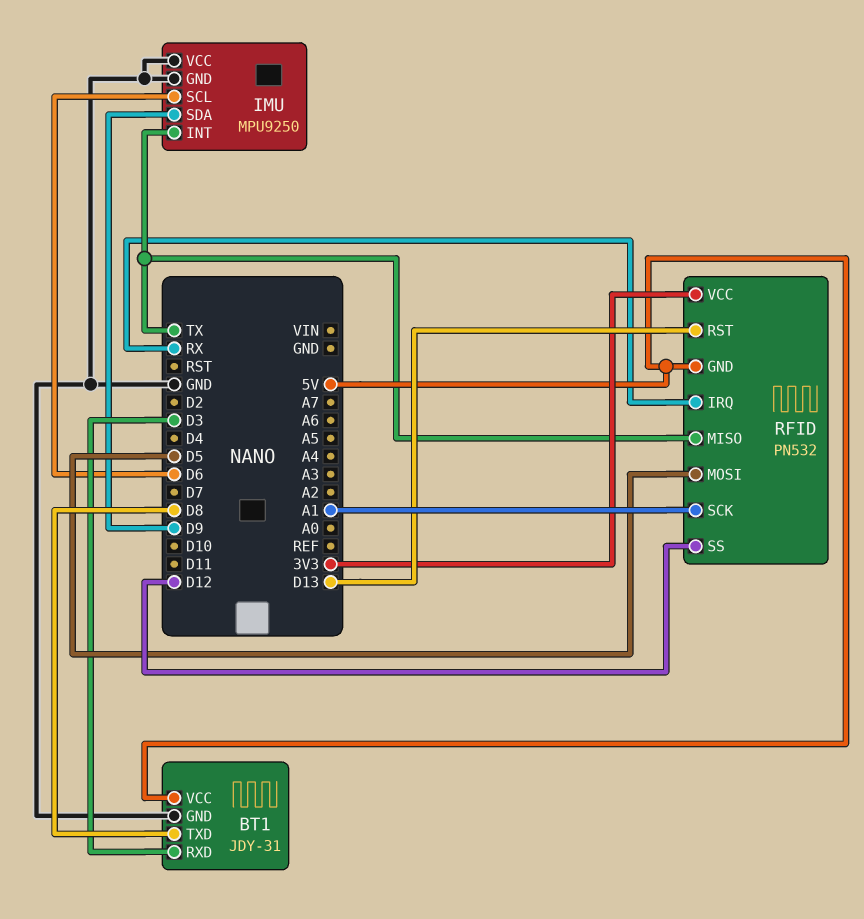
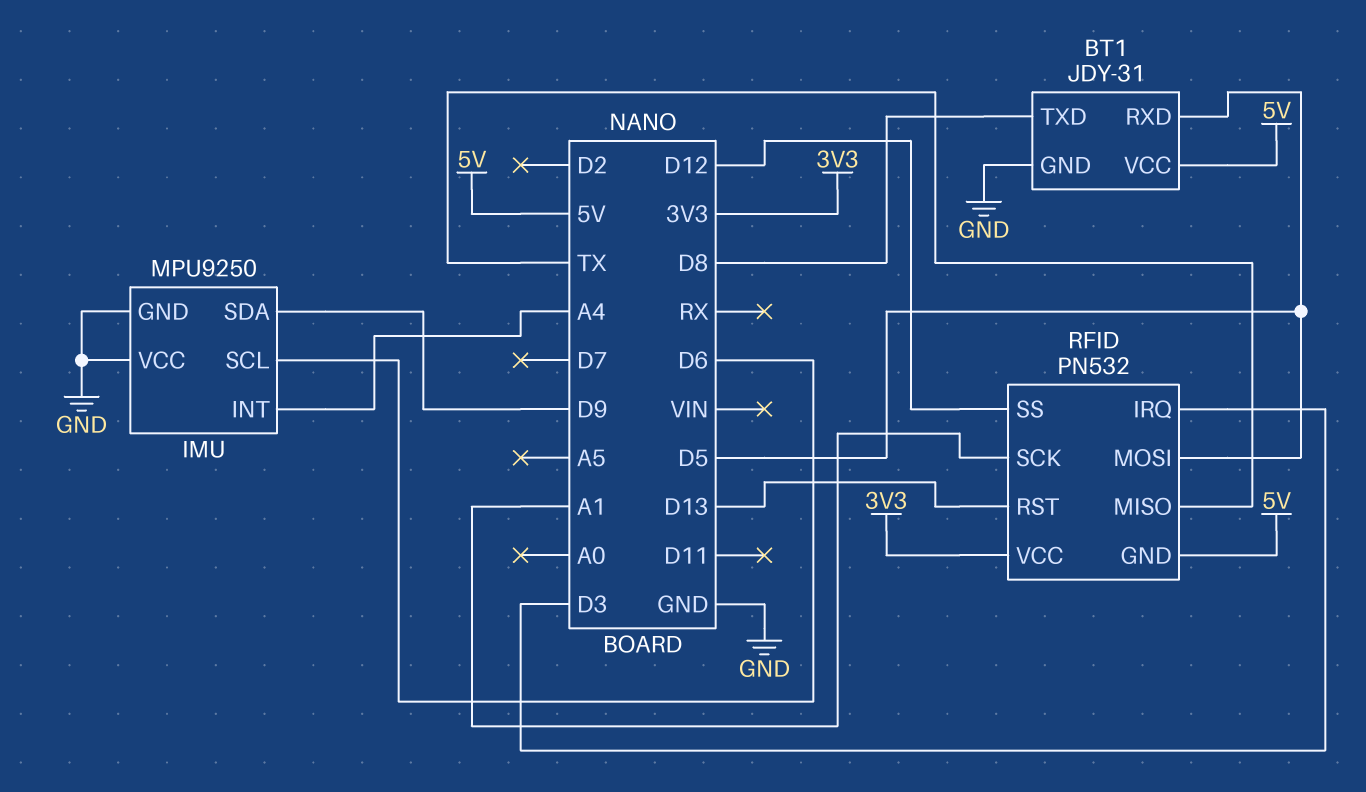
BT1 pin RXD: D3 -> D5
IMU pin INT: TX -> A4
RFID pin IRQ: RX -> D3

